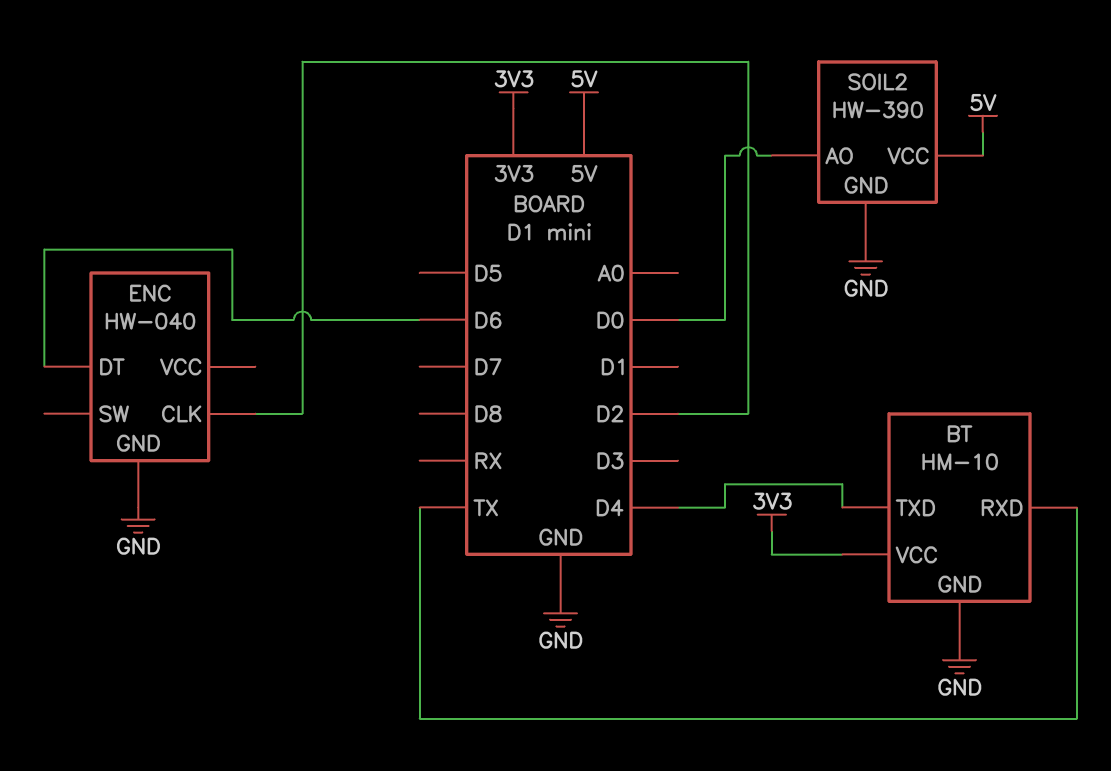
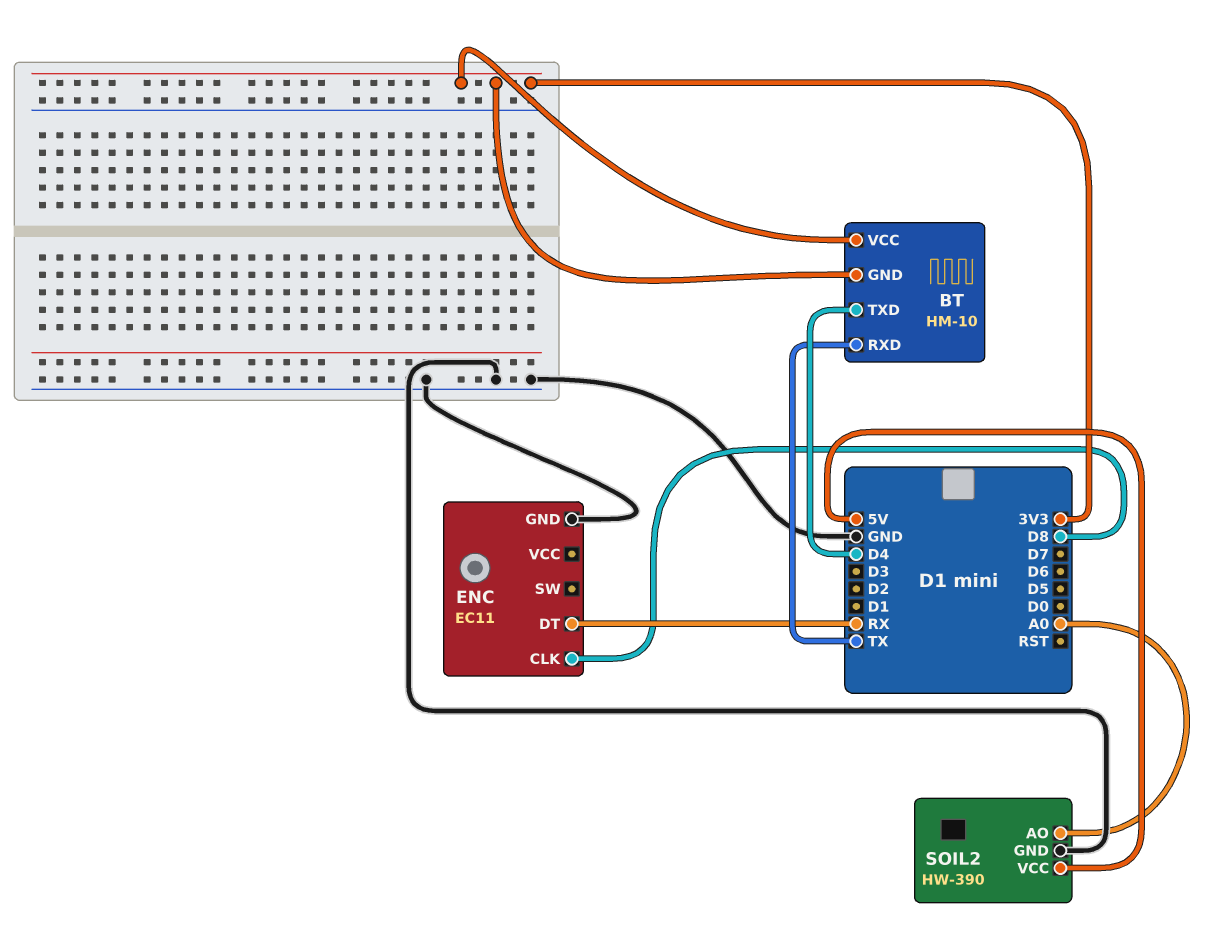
BT pin GND: GND -> 3V3
ENC: HW-040 -> EC11
ENC pin CLK: D2 -> D8
ENC pin DT: D6 -> RX
SOIL2 pin AO: D0 -> A0

